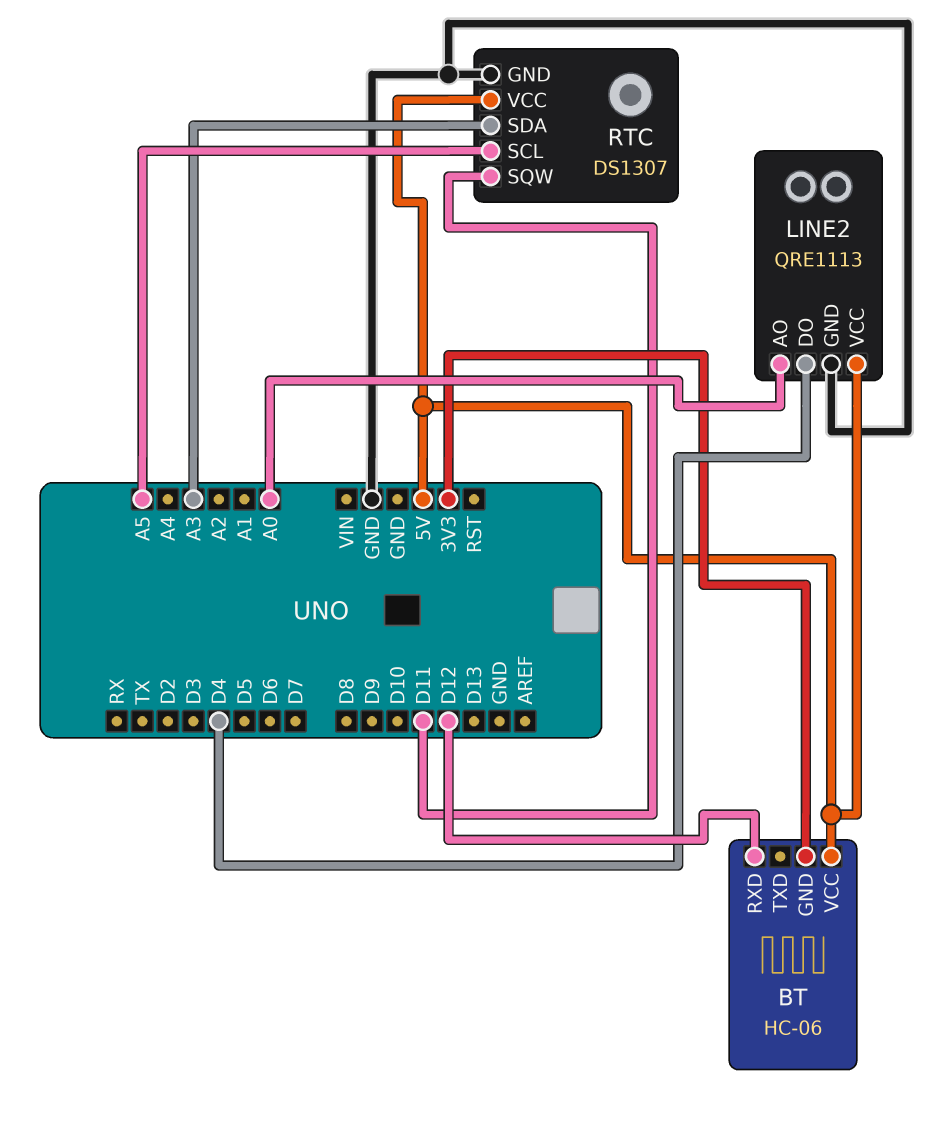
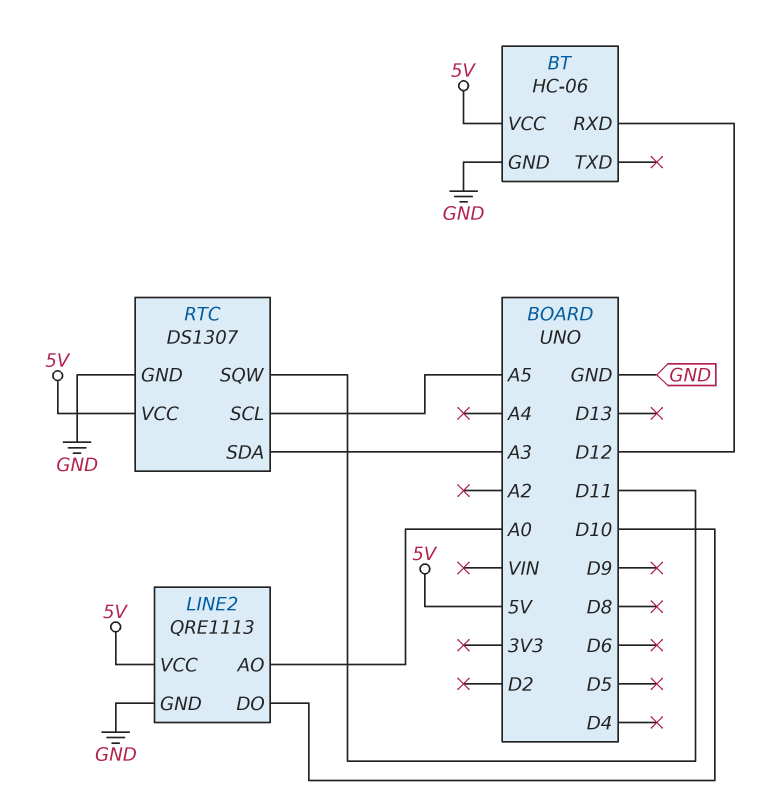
BT pin GND: 3V3 -> GND
LINE2 pin DO: D4 -> D10

